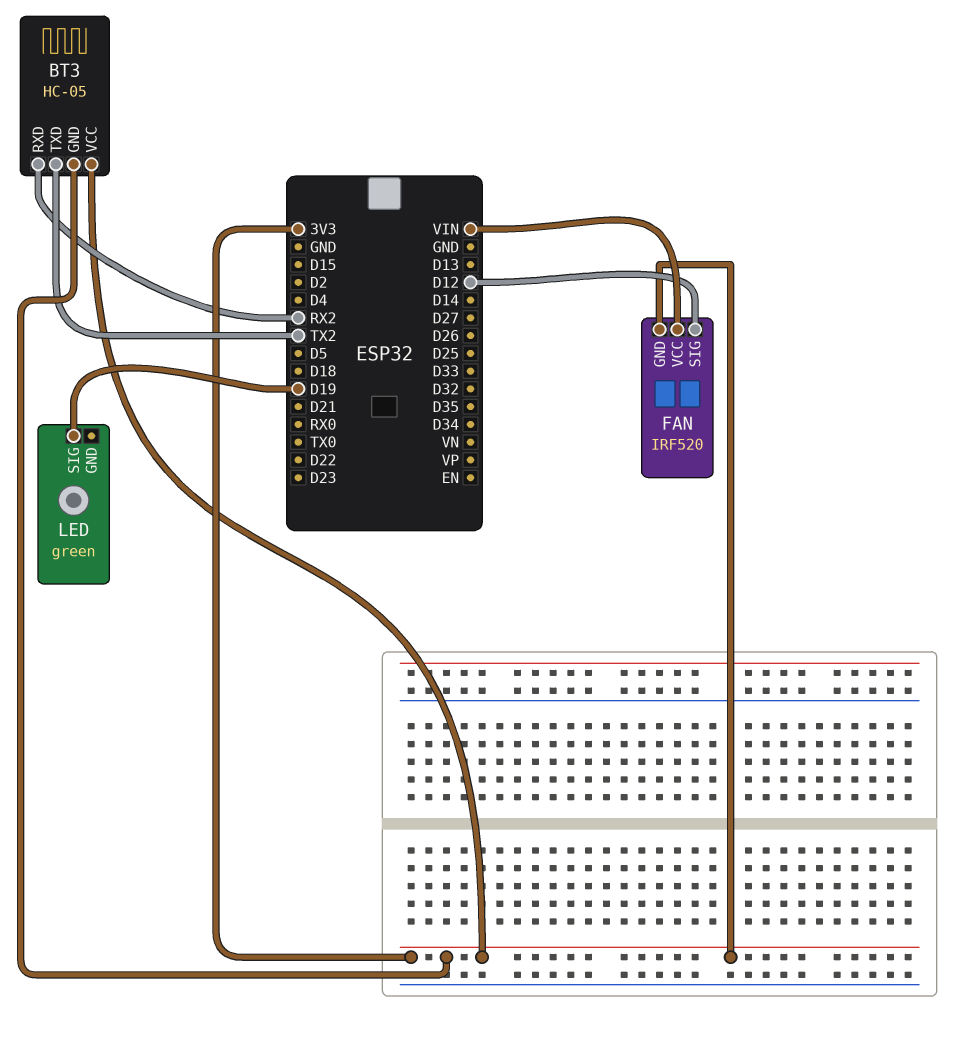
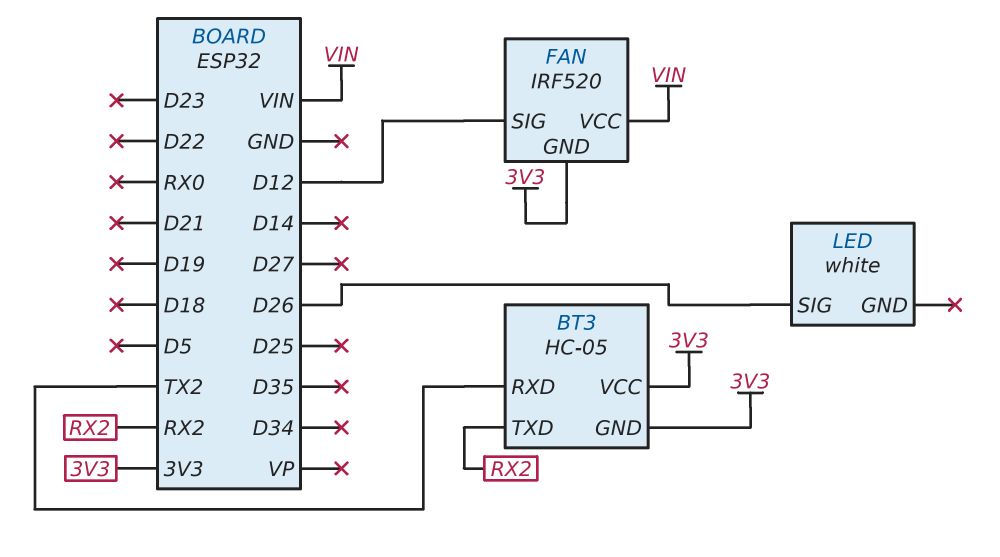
BT3 pin RXD: RX2 -> TX2
BT3 pin TXD: TX2 -> RX2
LED: green -> white
LED pin SIG: D19 -> D26

